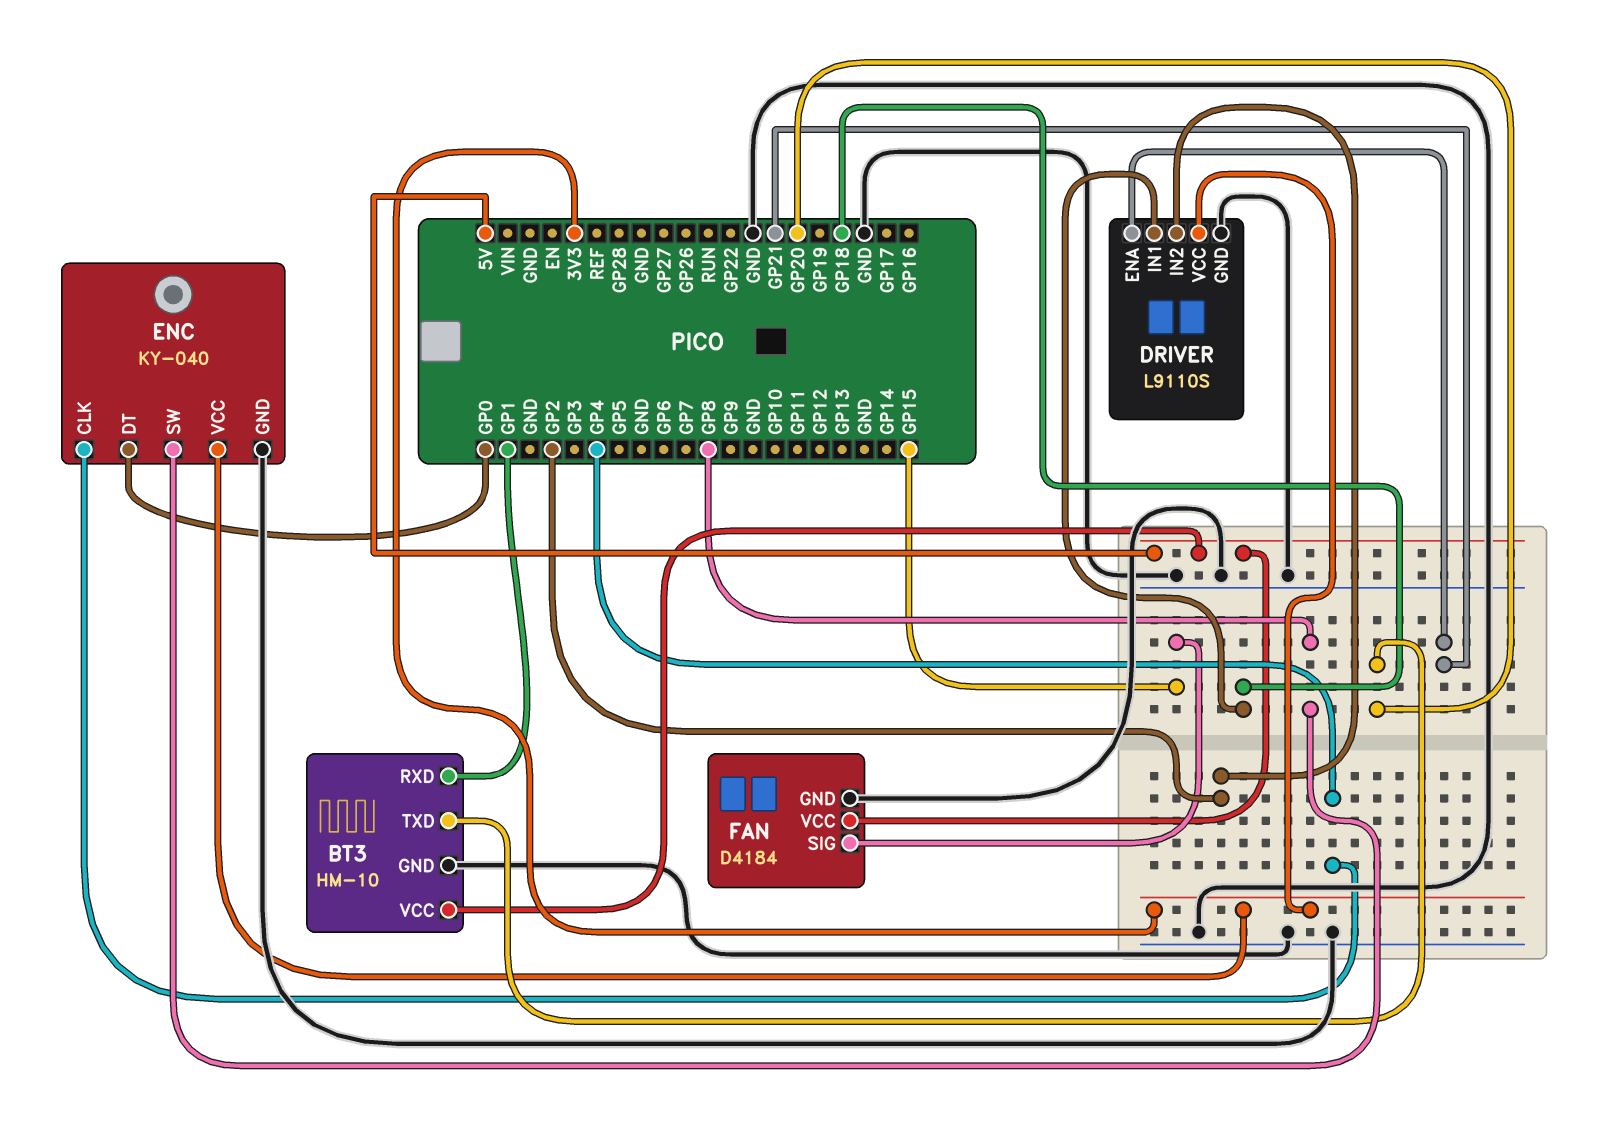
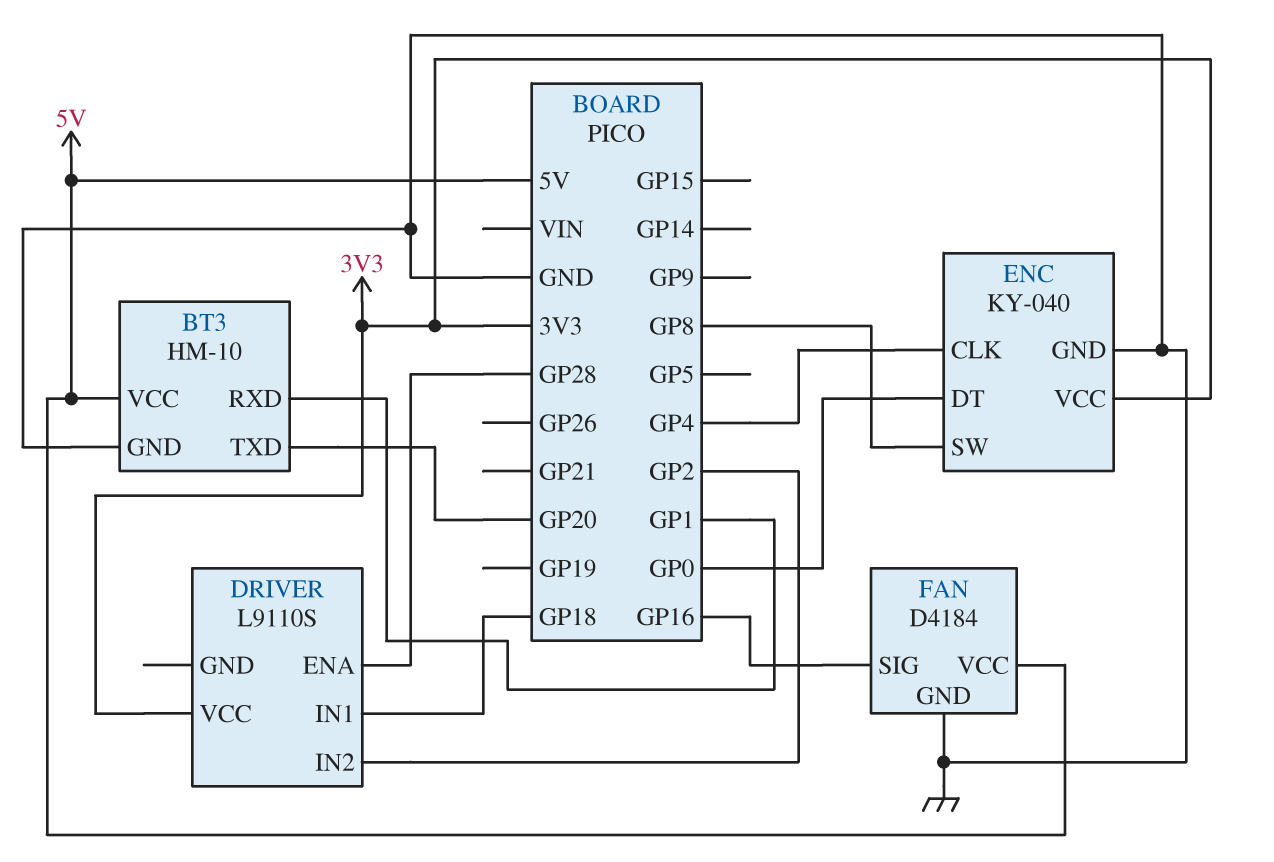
DRIVER pin ENA: GP21 -> GP28
DRIVER pin GND: GND -> none
FAN pin SIG: GP15 -> GP16

